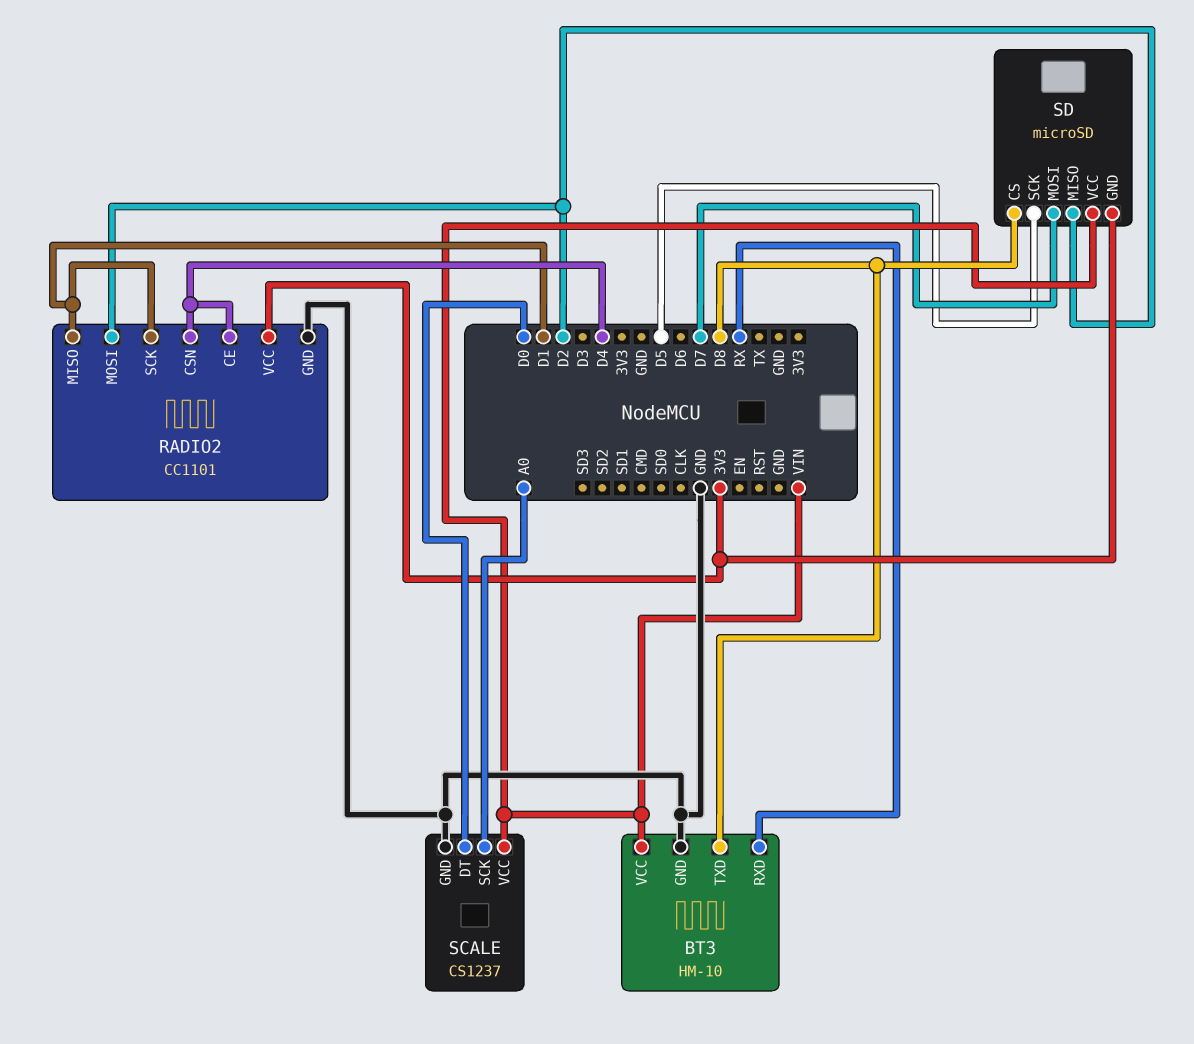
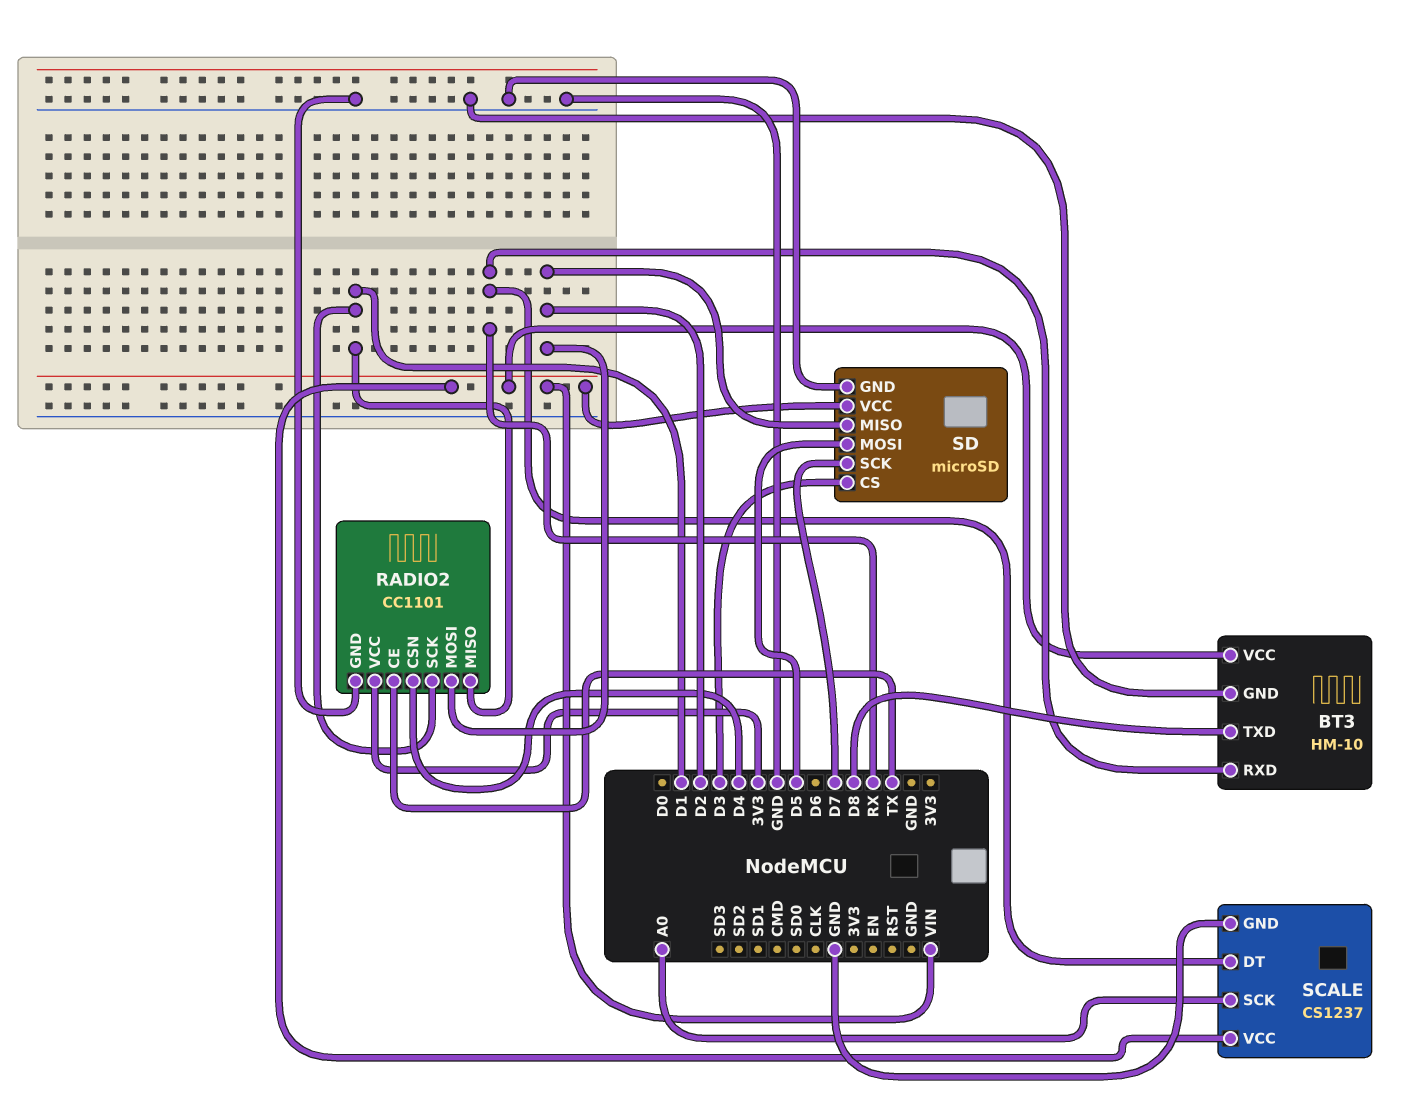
RADIO2 pin CE: D4 -> TX
SCALE pin DT: D0 -> RX
SD pin CS: D8 -> D3
SD pin GND: 3V3 -> GND
SD pin MOSI: D7 -> D5
SD pin SCK: D5 -> D7

